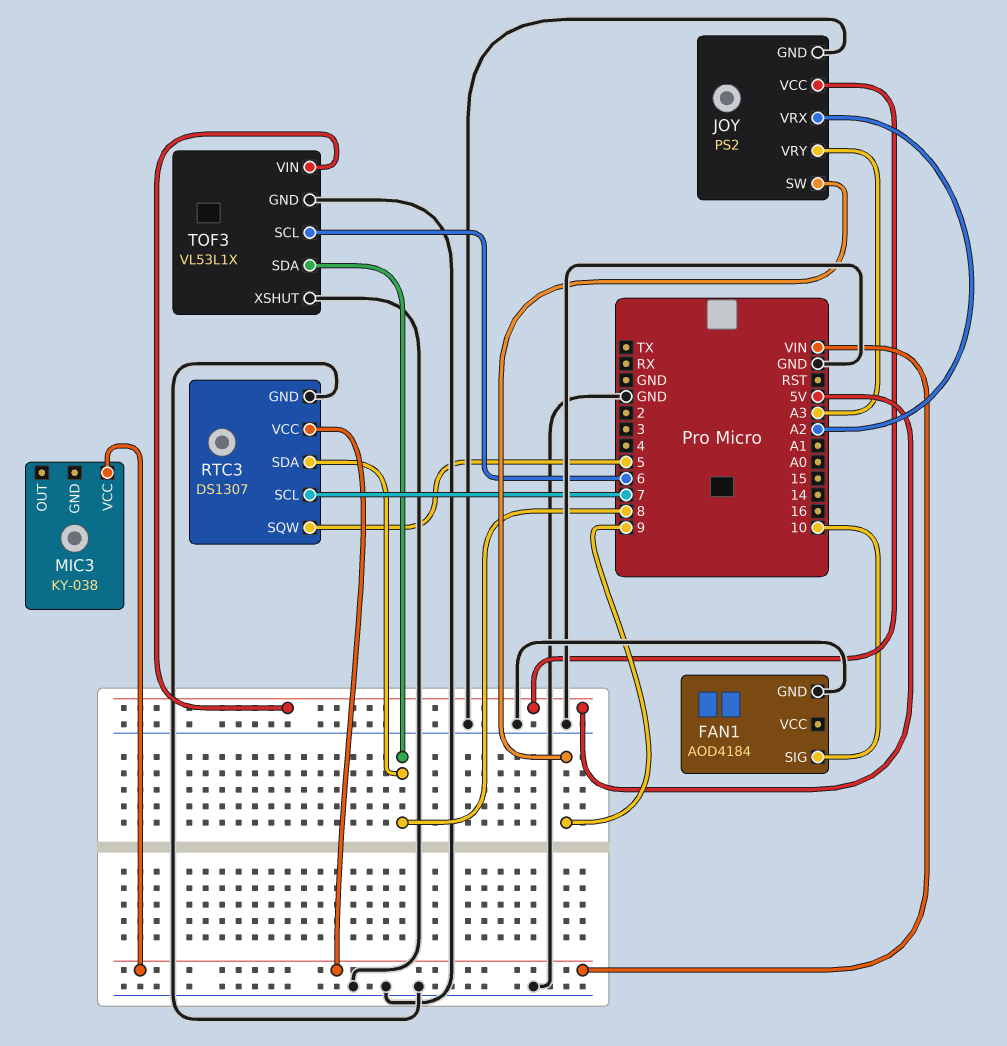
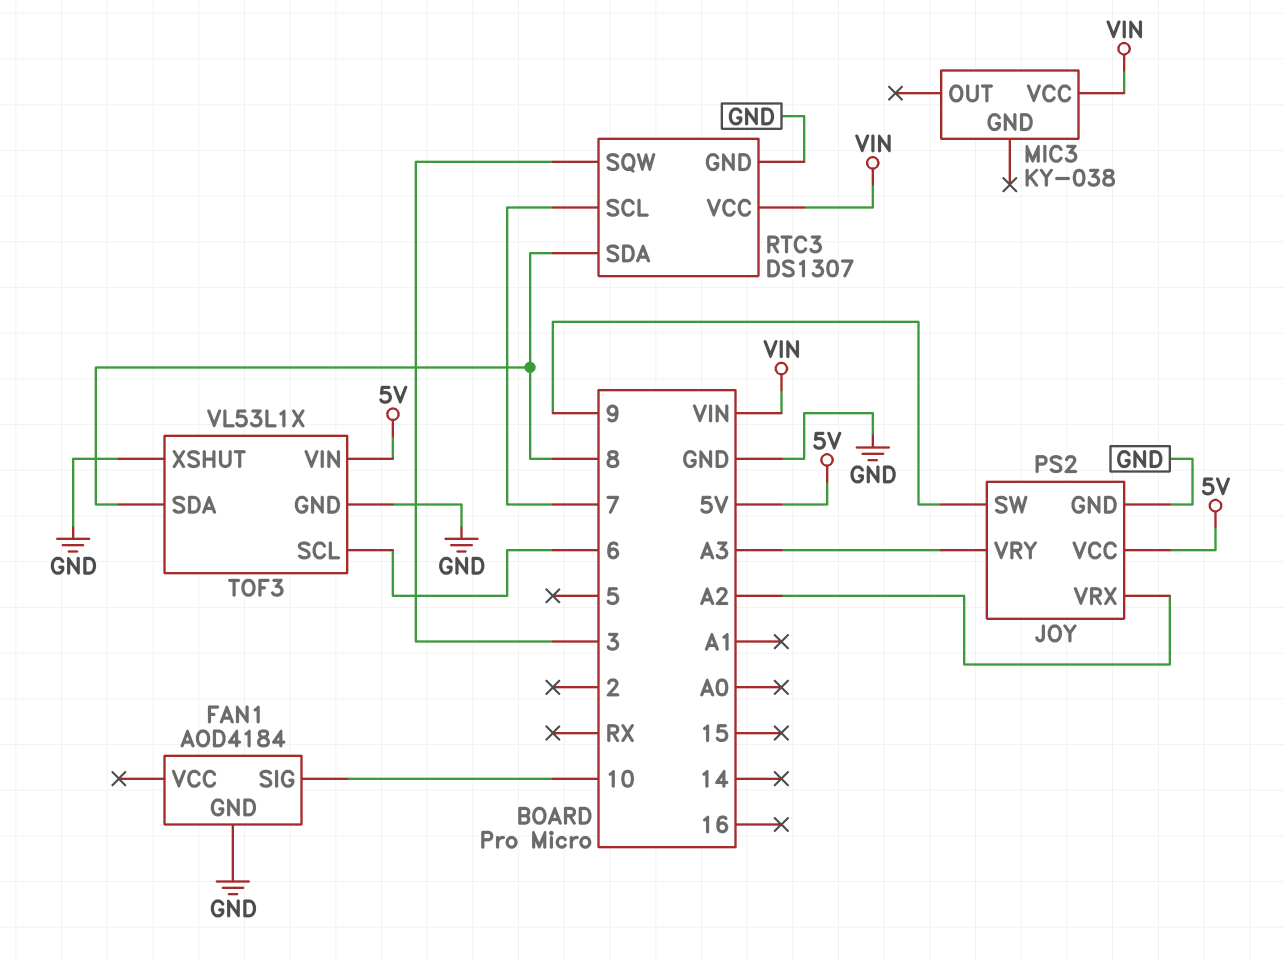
RTC3 pin SQW: 5 -> 3

